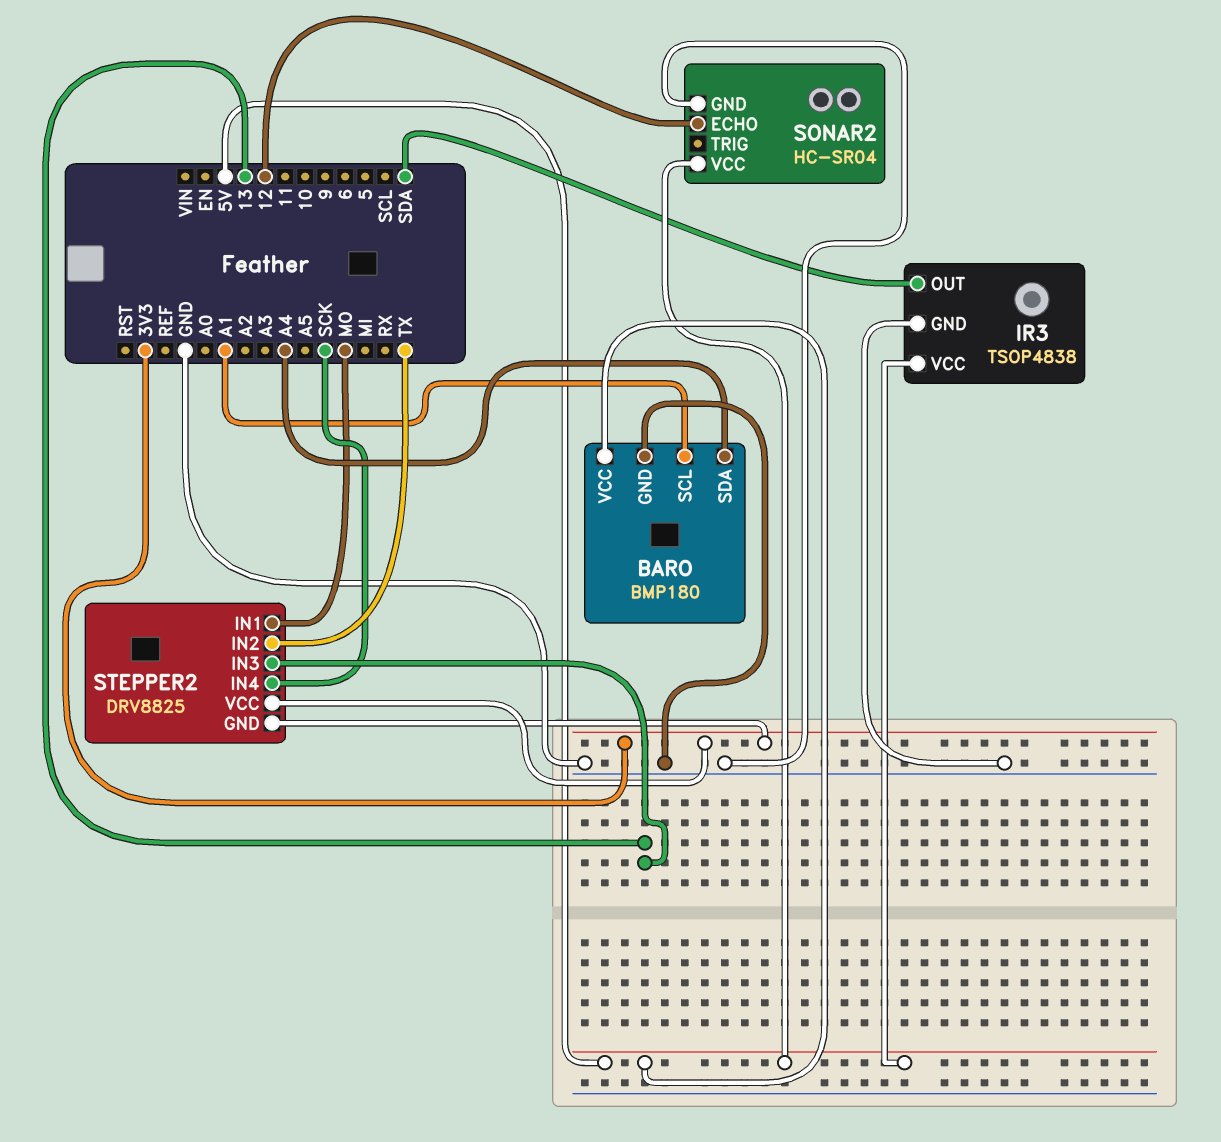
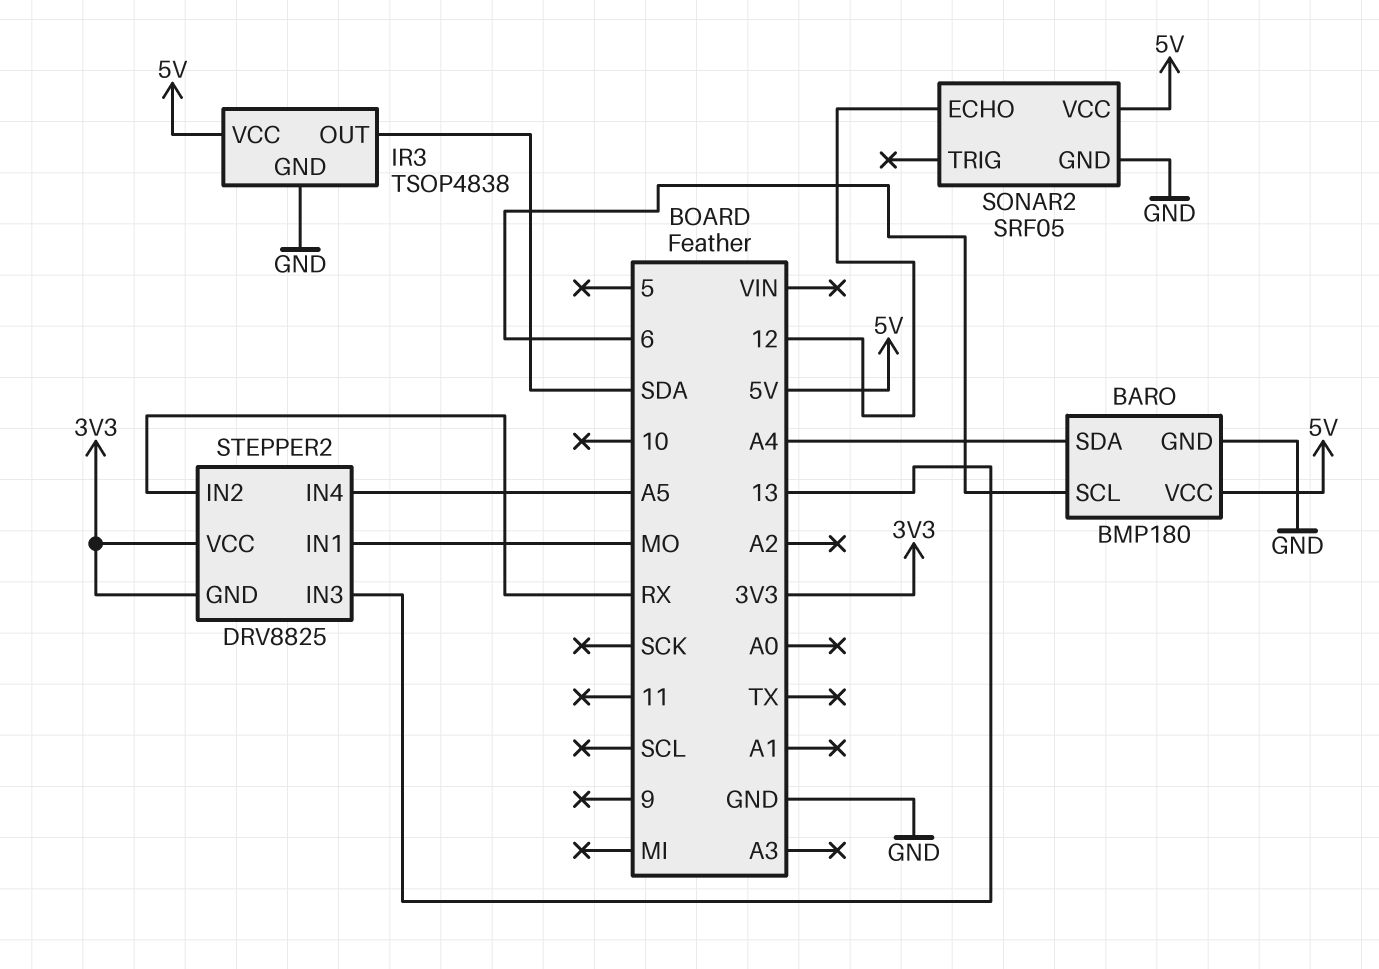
BARO pin SCL: A1 -> 6
SONAR2: HC-SR04 -> SRF05
STEPPER2 pin IN2: TX -> RX
STEPPER2 pin IN4: SCK -> A5

